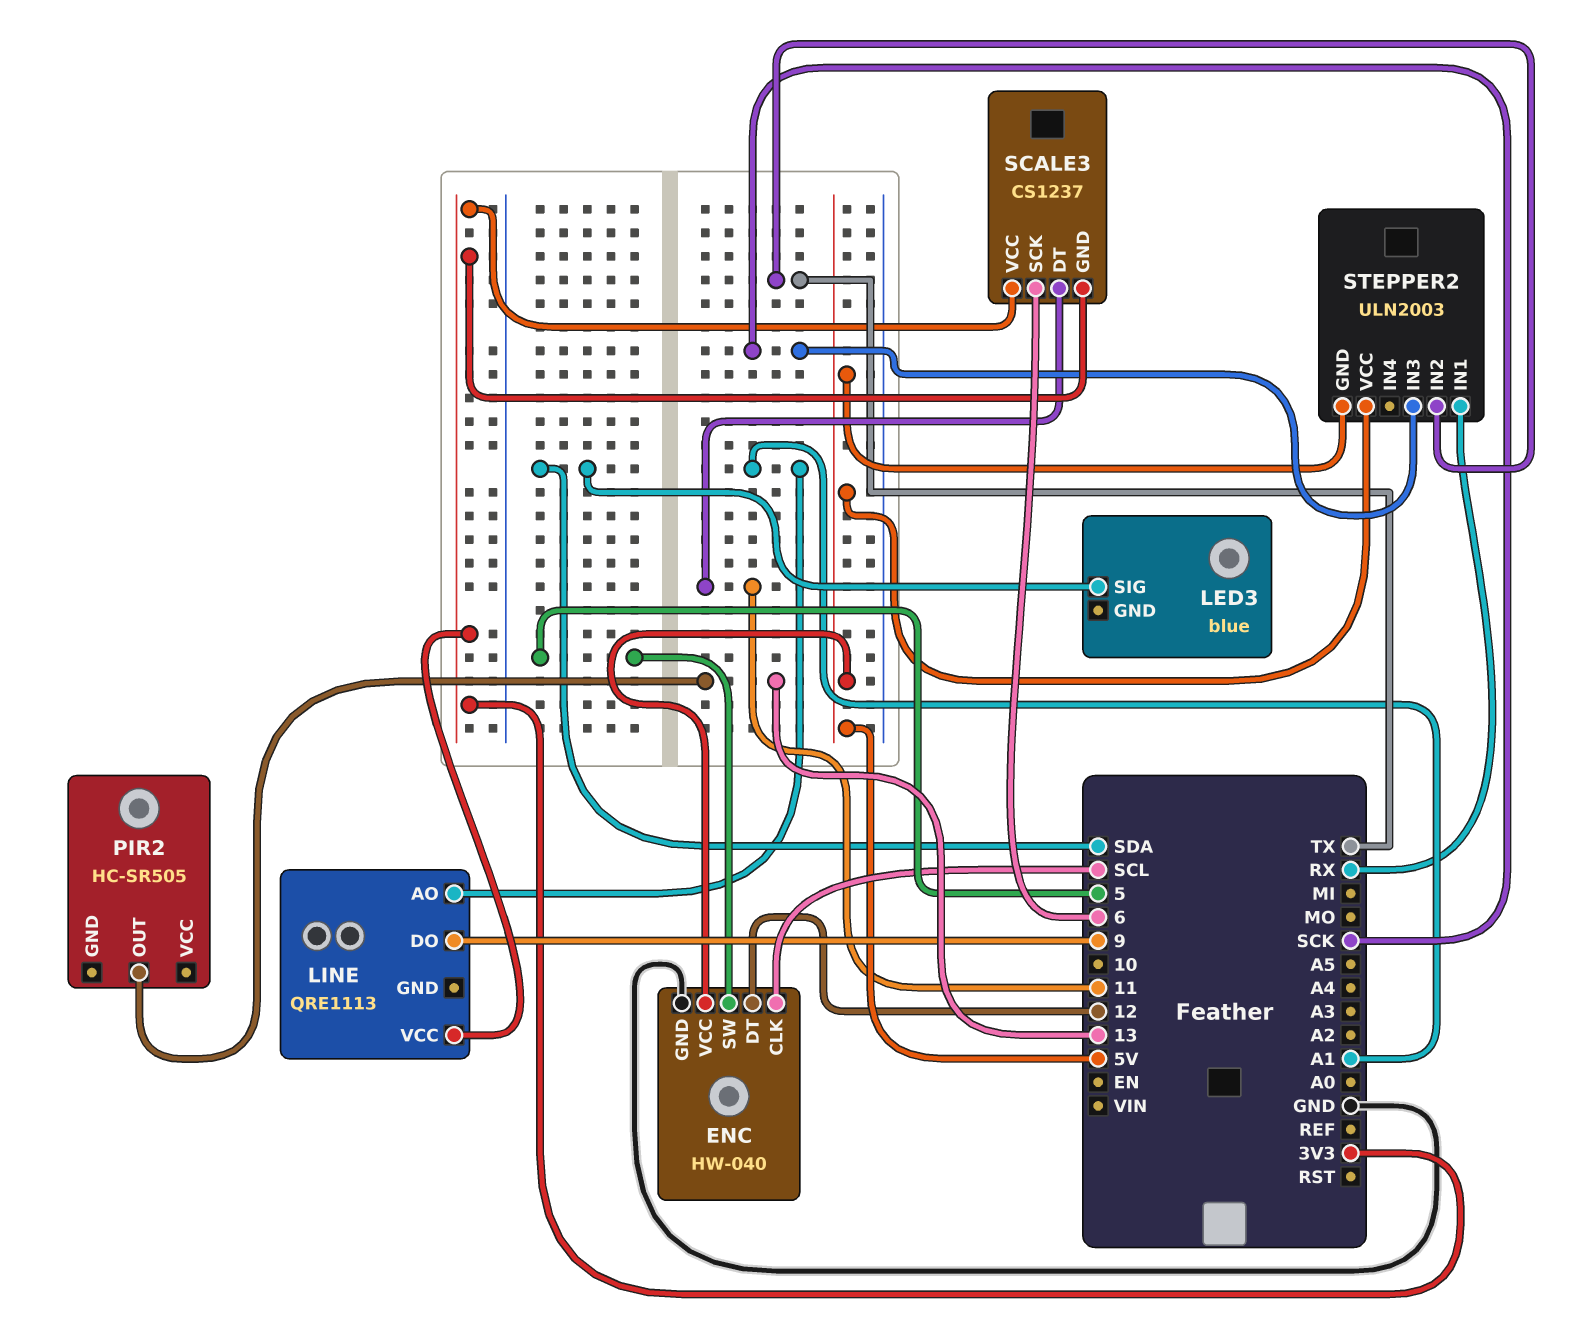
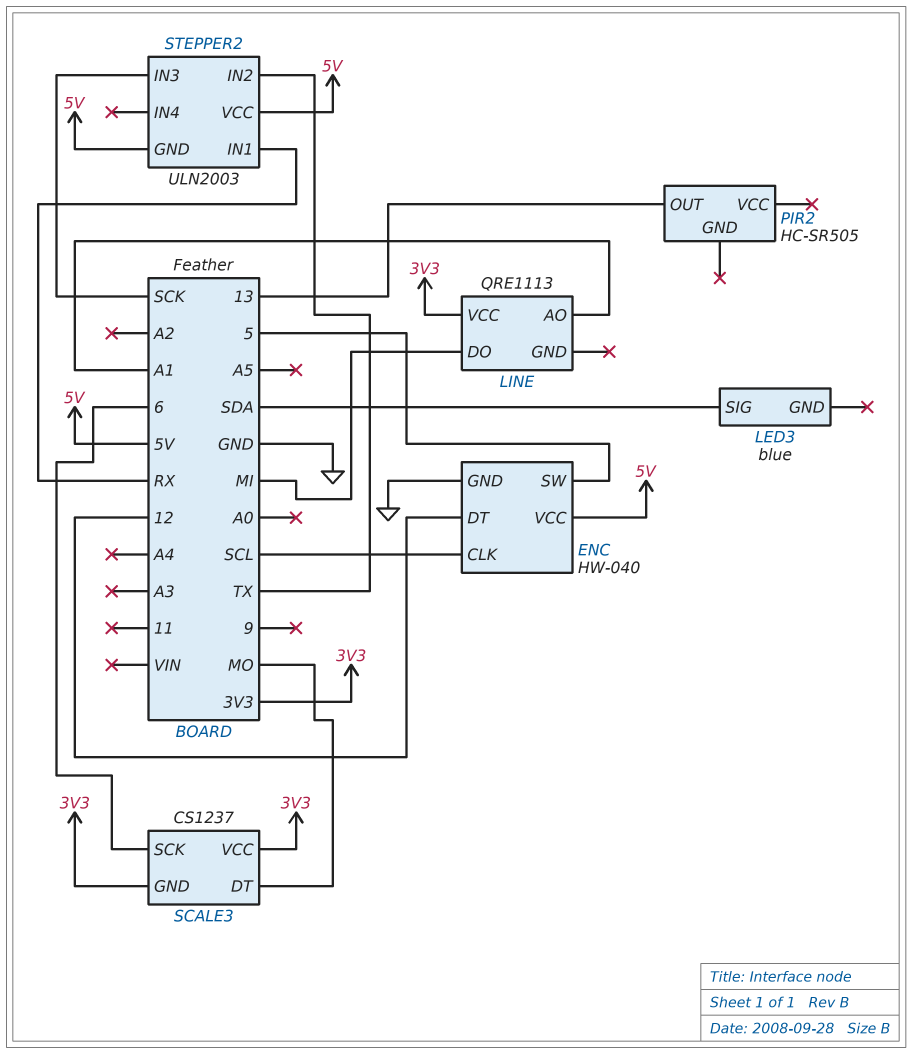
LINE pin DO: 9 -> MI
SCALE3 pin DT: 11 -> MO

